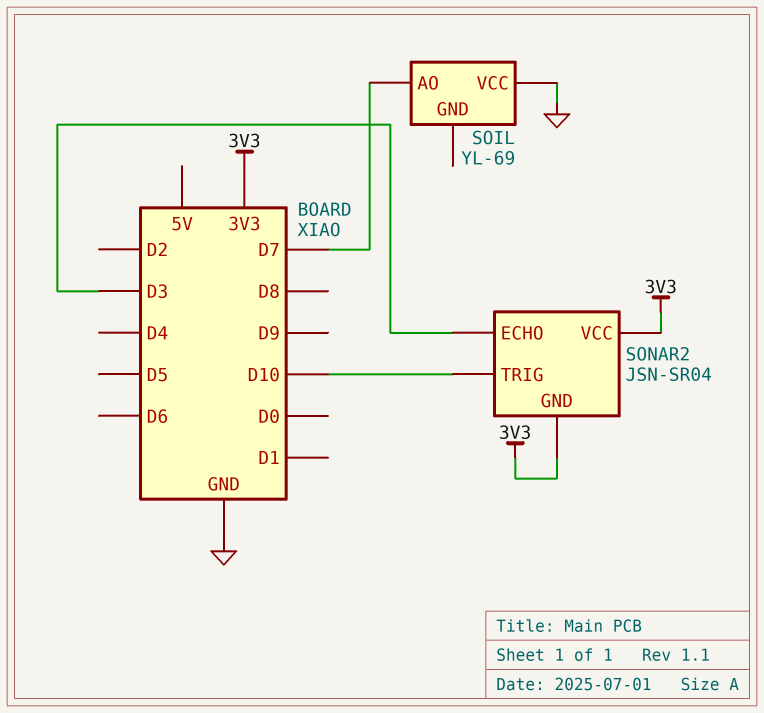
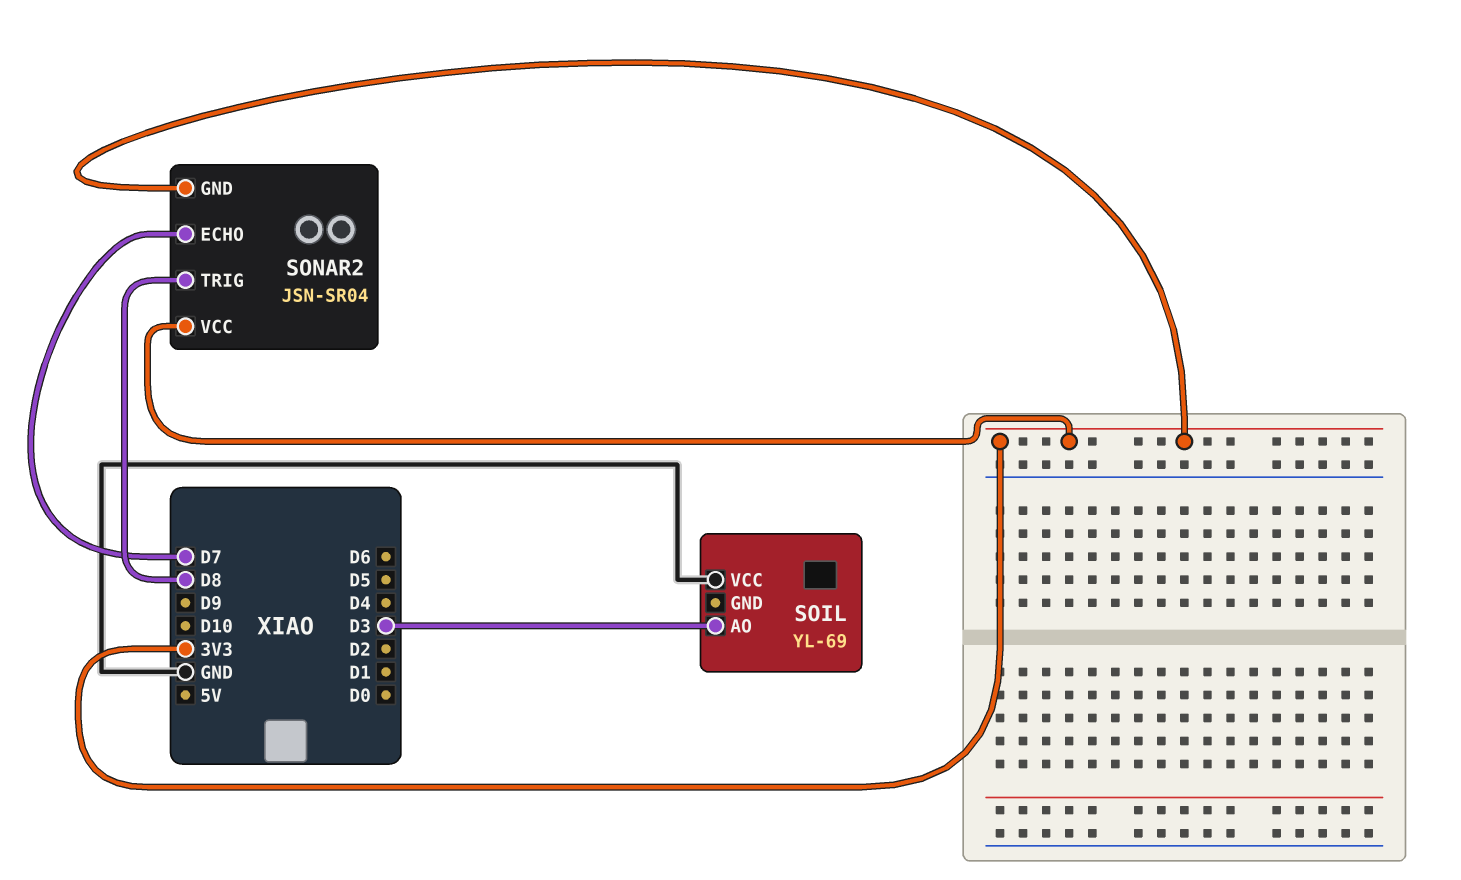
SOIL pin AO: D7 -> D3
SONAR2 pin ECHO: D3 -> D7
SONAR2 pin TRIG: D10 -> D8

